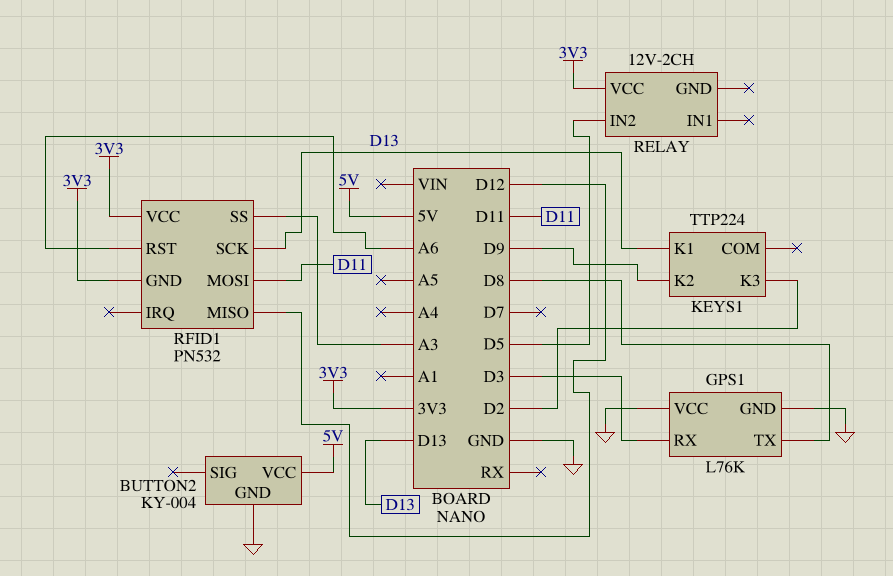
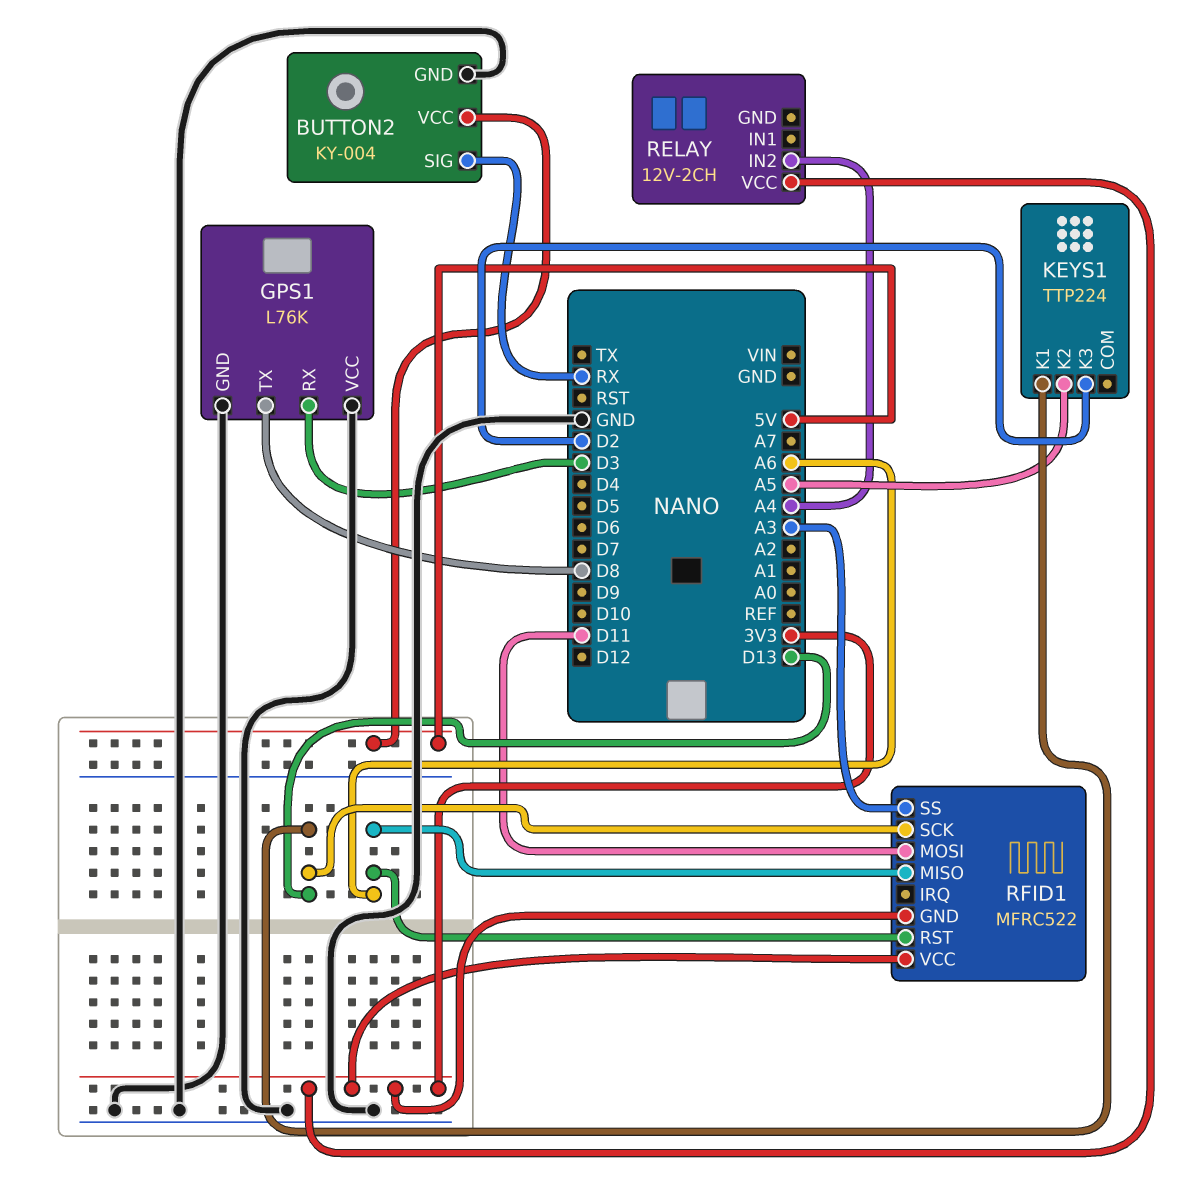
BUTTON2 pin SIG: none -> RX
KEYS1 pin K2: D9 -> A5
RELAY pin IN2: D5 -> A4
RFID1: PN532 -> MFRC522
RFID1 pin MISO: D12 -> A6

